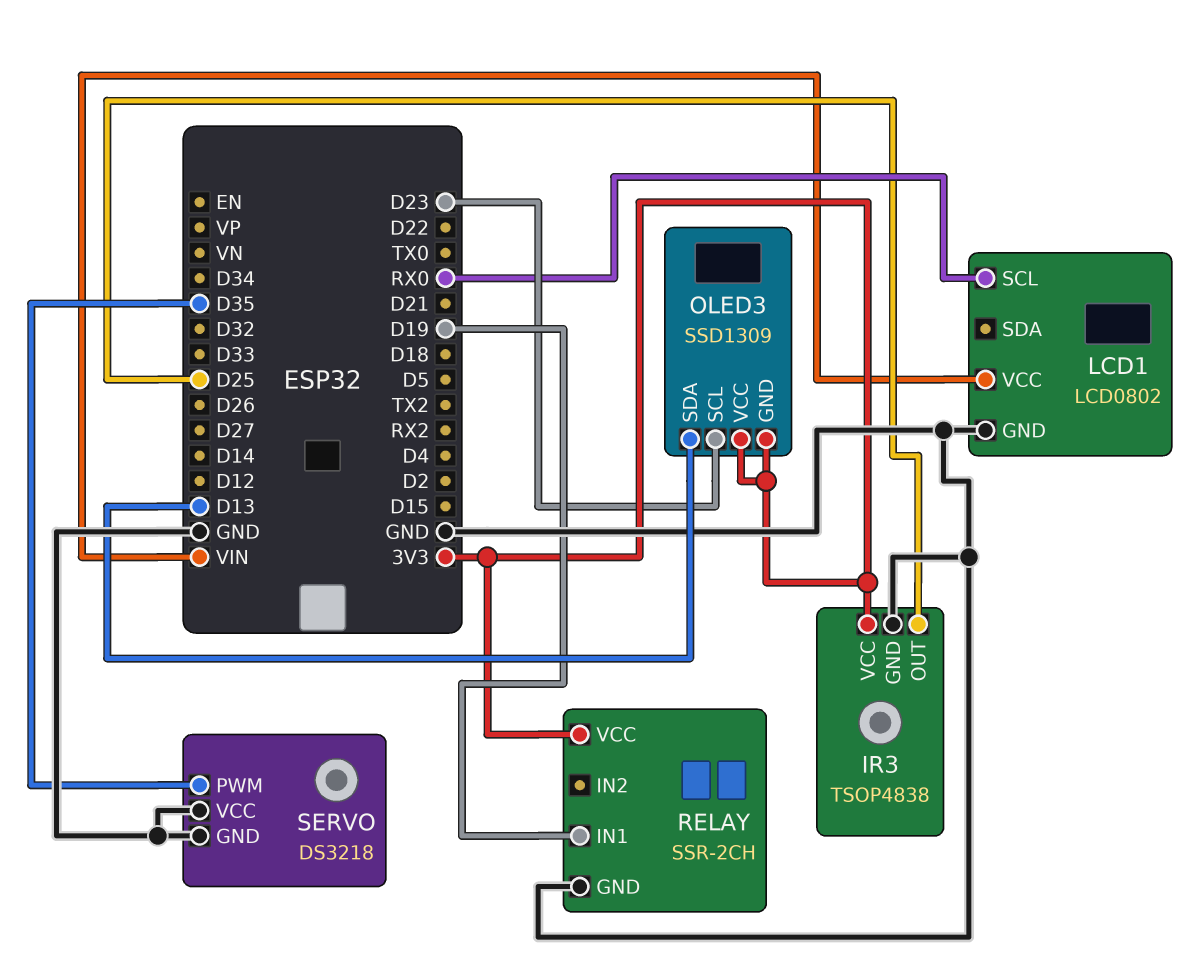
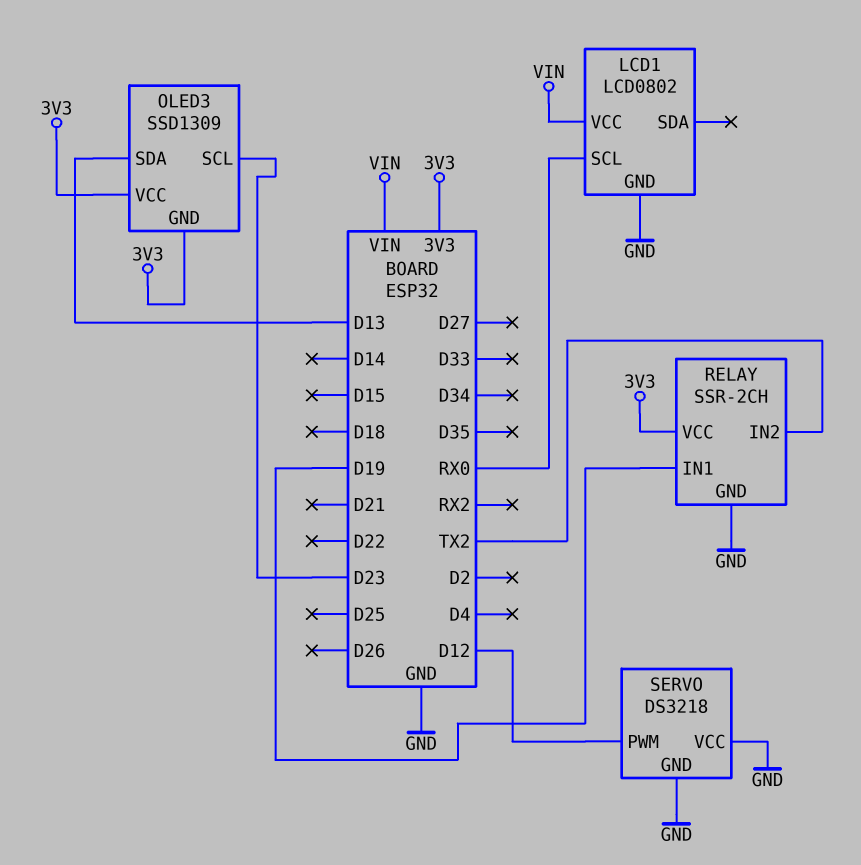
IR3: TSOP4838 -> none
IR3 pin GND: GND -> none
IR3 pin OUT: D25 -> none
IR3 pin VCC: 3V3 -> none
RELAY pin IN2: none -> TX2
SERVO pin PWM: D35 -> D12

